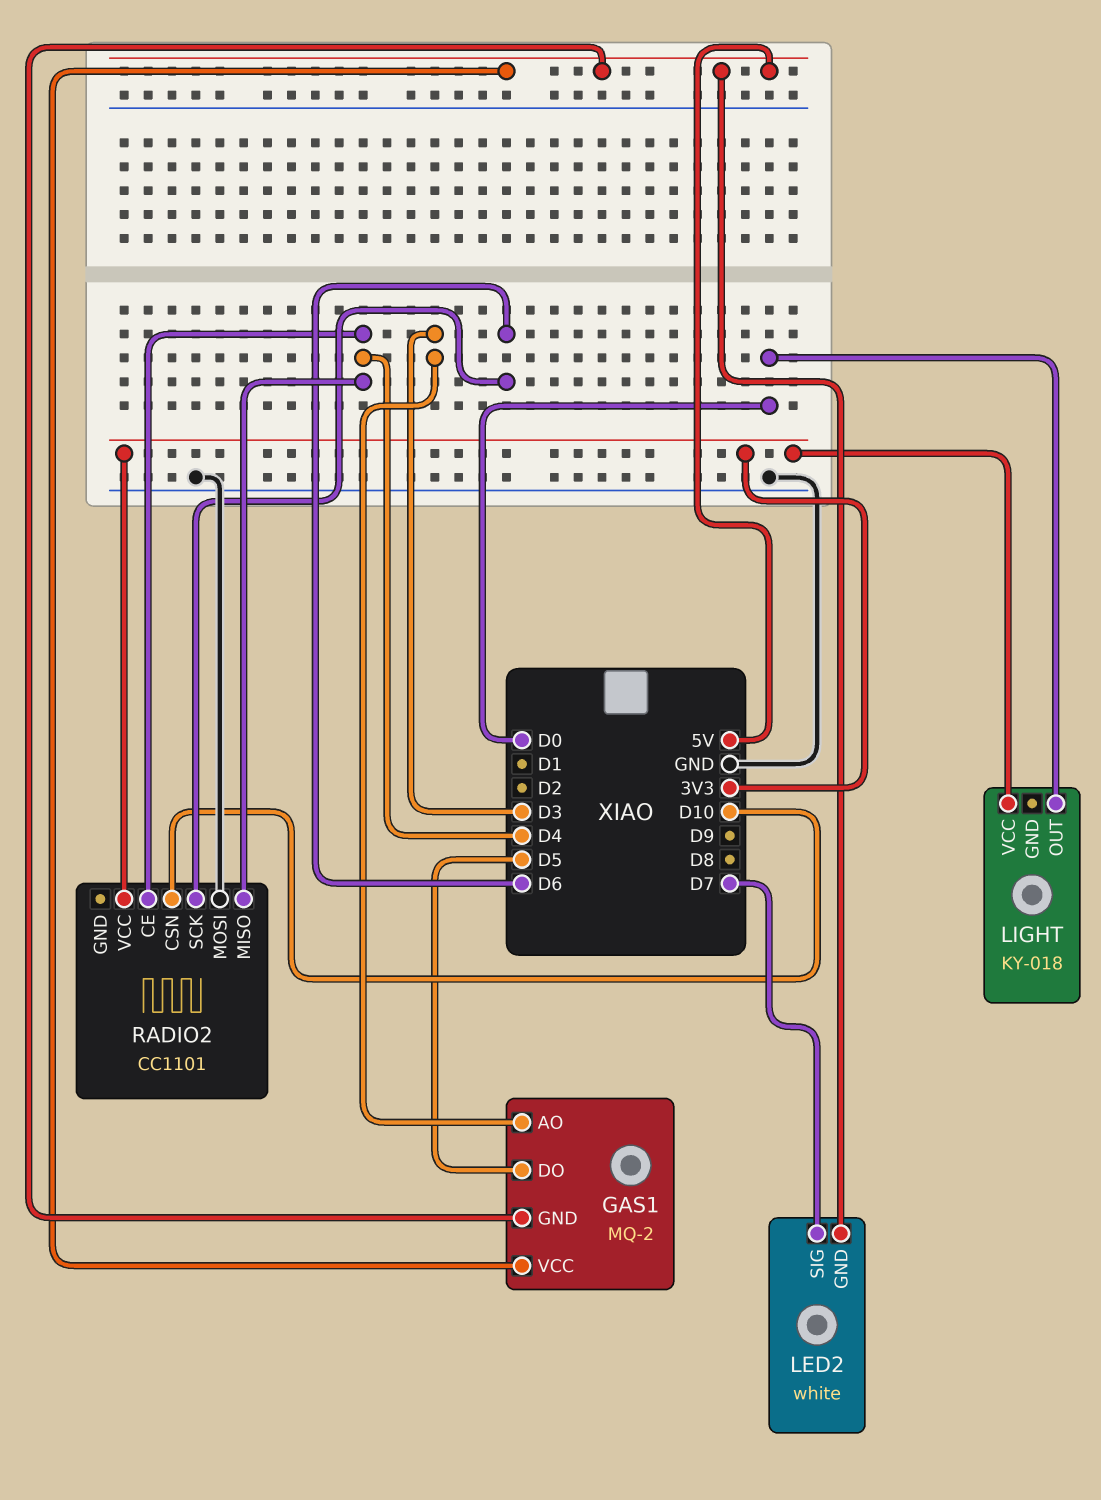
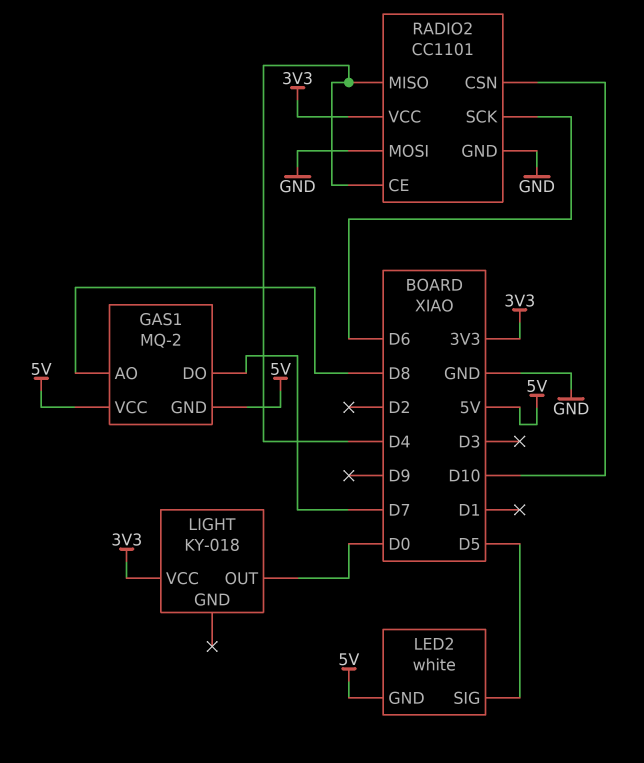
GAS1 pin AO: D3 -> D8
GAS1 pin DO: D5 -> D7
LED2 pin SIG: D7 -> D5
RADIO2 pin GND: none -> GND

